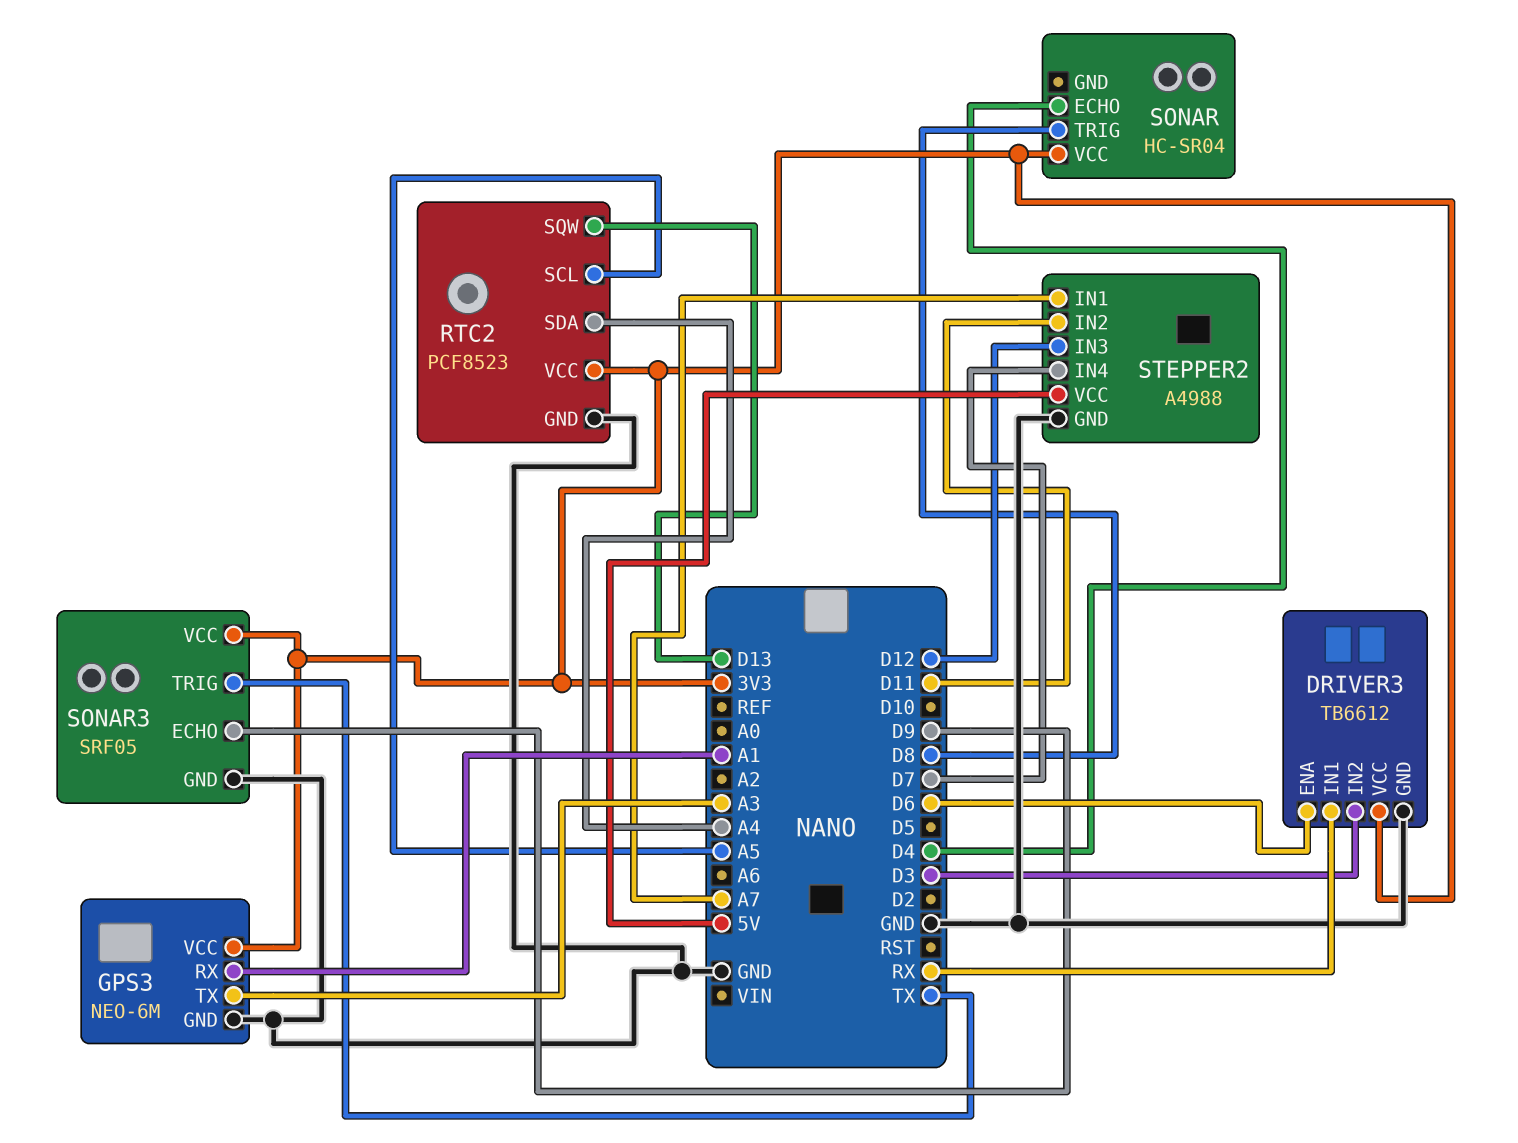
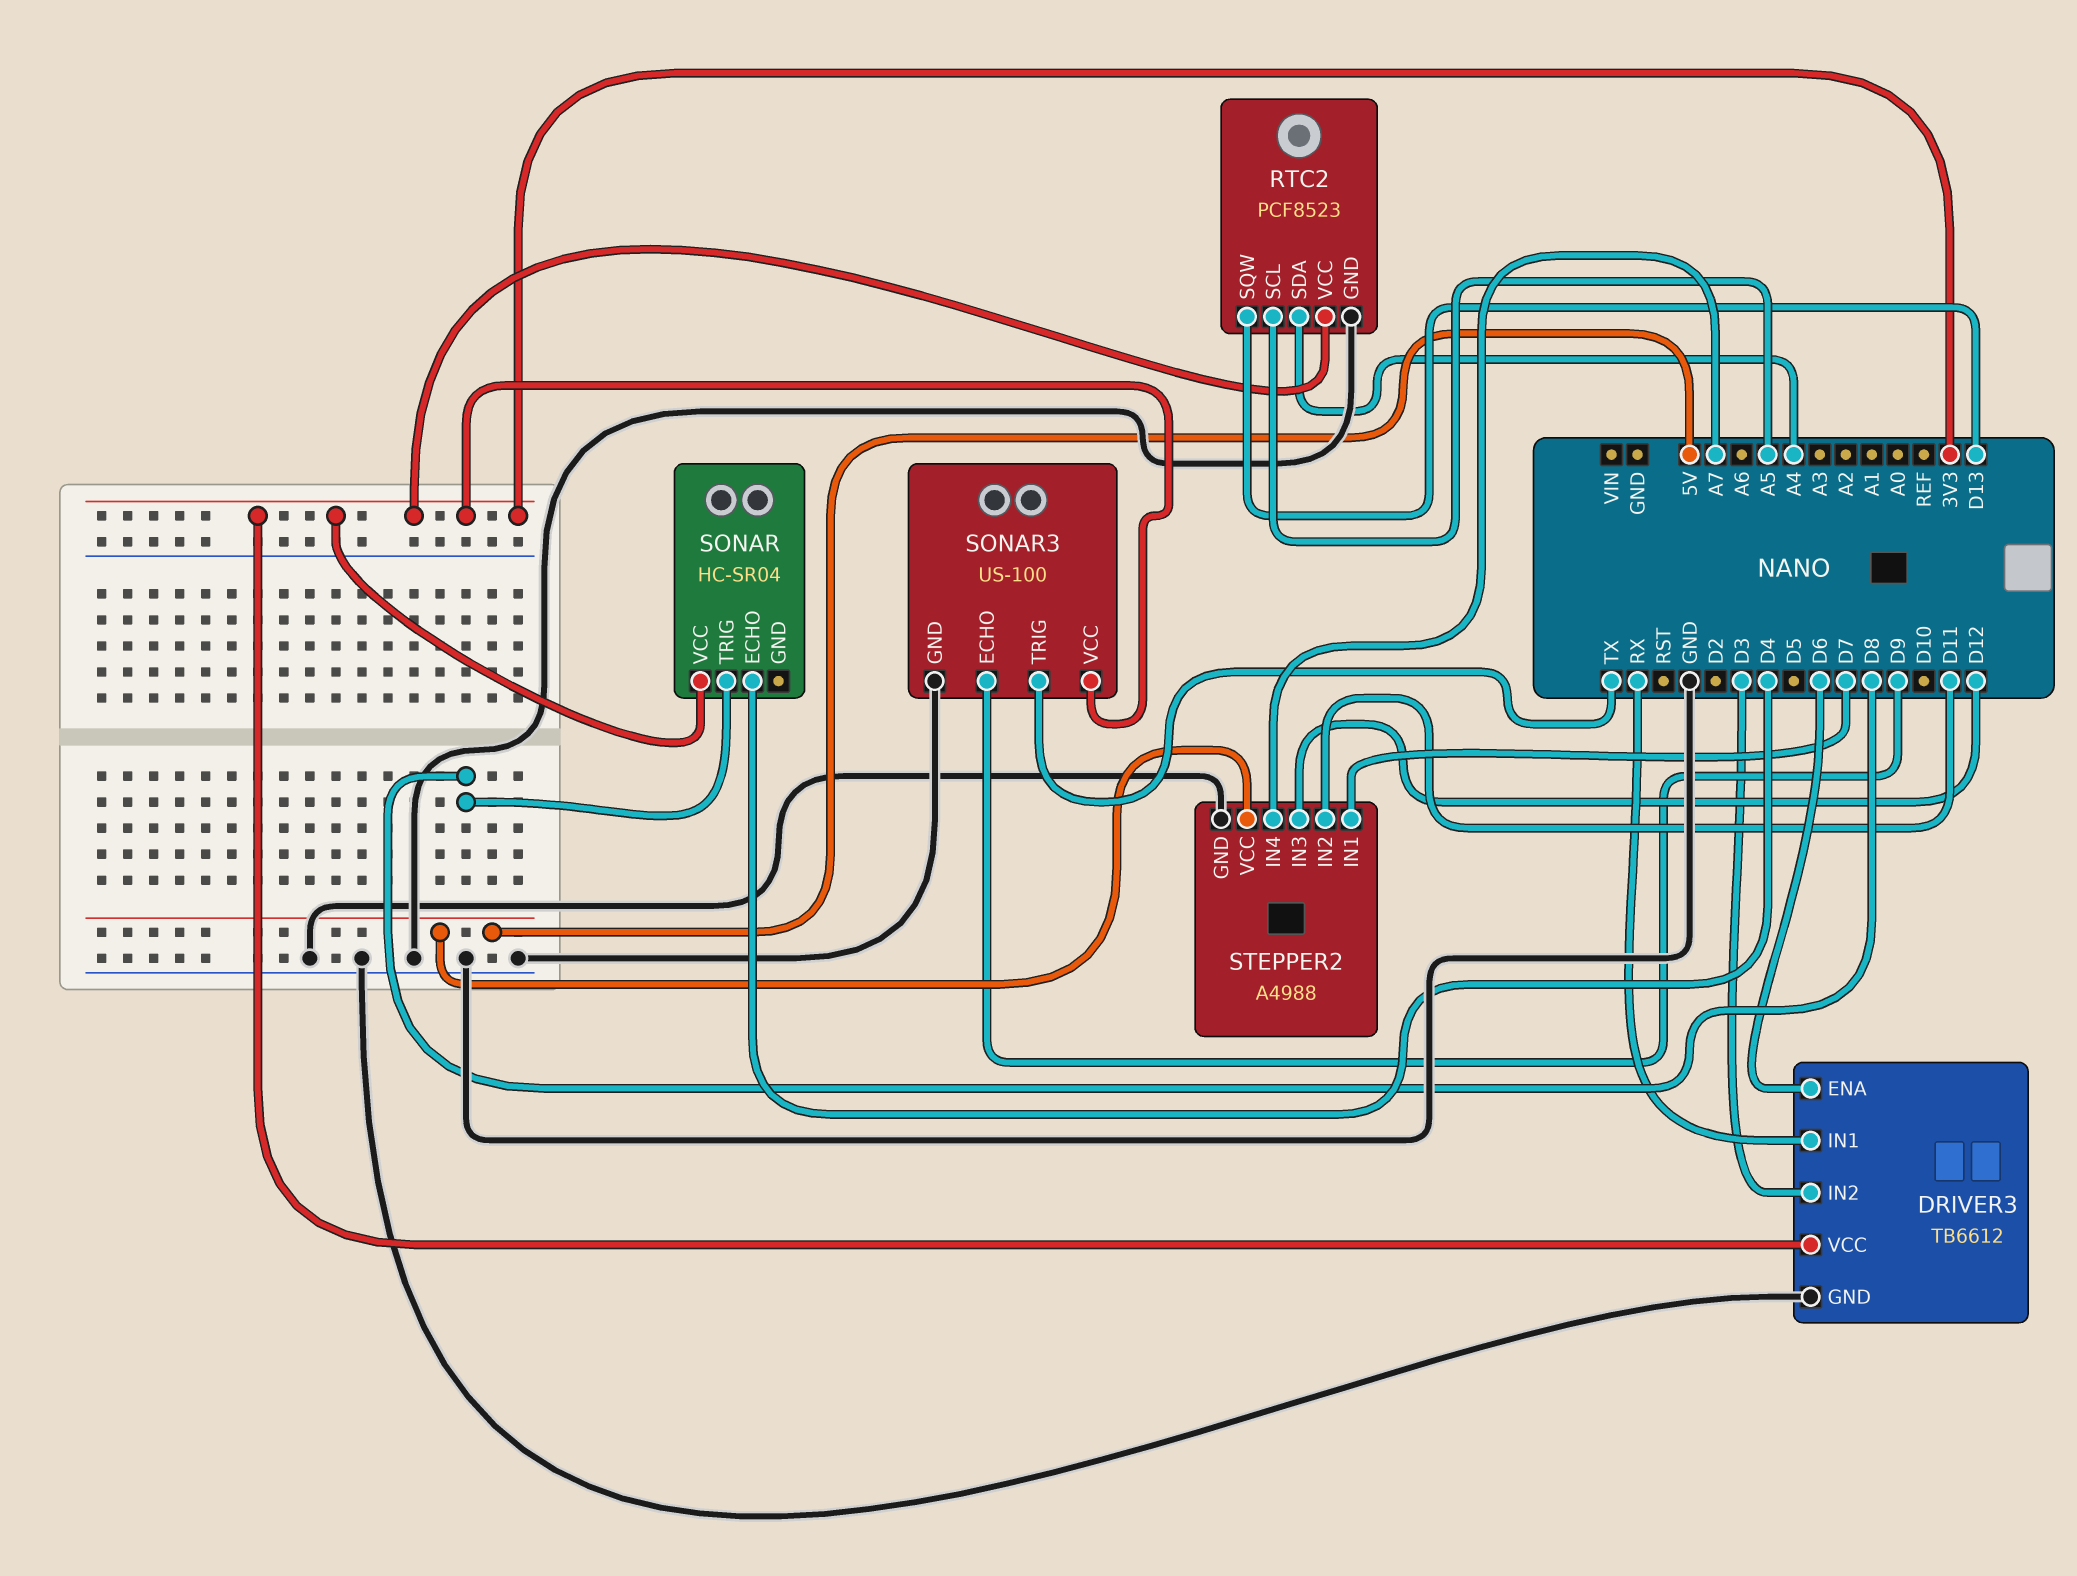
GPS3: NEO-6M -> none
GPS3 pin GND: GND -> none
GPS3 pin RX: A1 -> none
GPS3 pin TX: A3 -> none
GPS3 pin VCC: 3V3 -> none
SONAR3: SRF05 -> US-100
STEPPER2 pin IN1: A7 -> D7
STEPPER2 pin IN4: D7 -> A7

